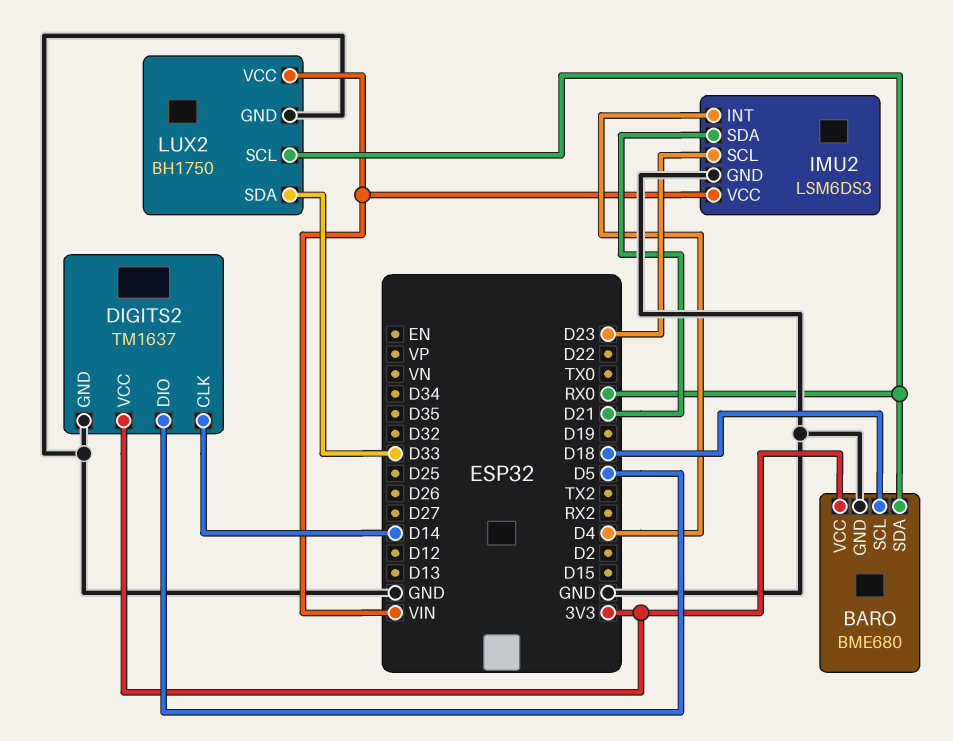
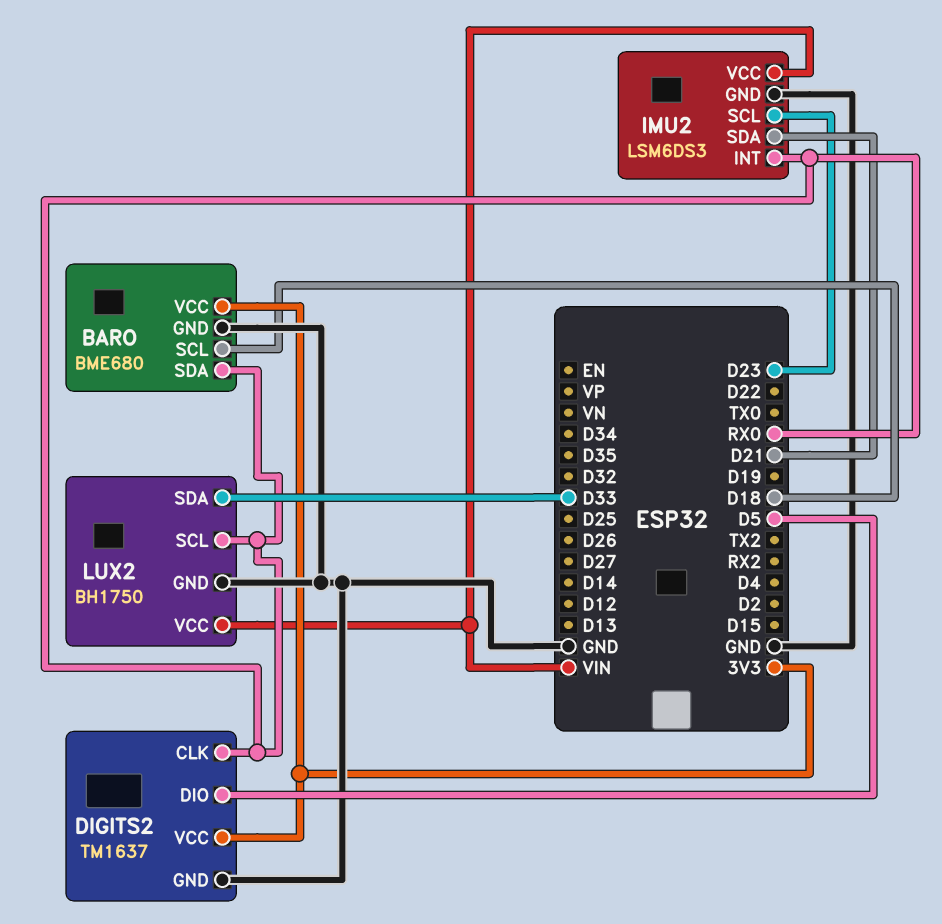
DIGITS2 pin CLK: D14 -> RX0
IMU2 pin INT: D4 -> RX0

